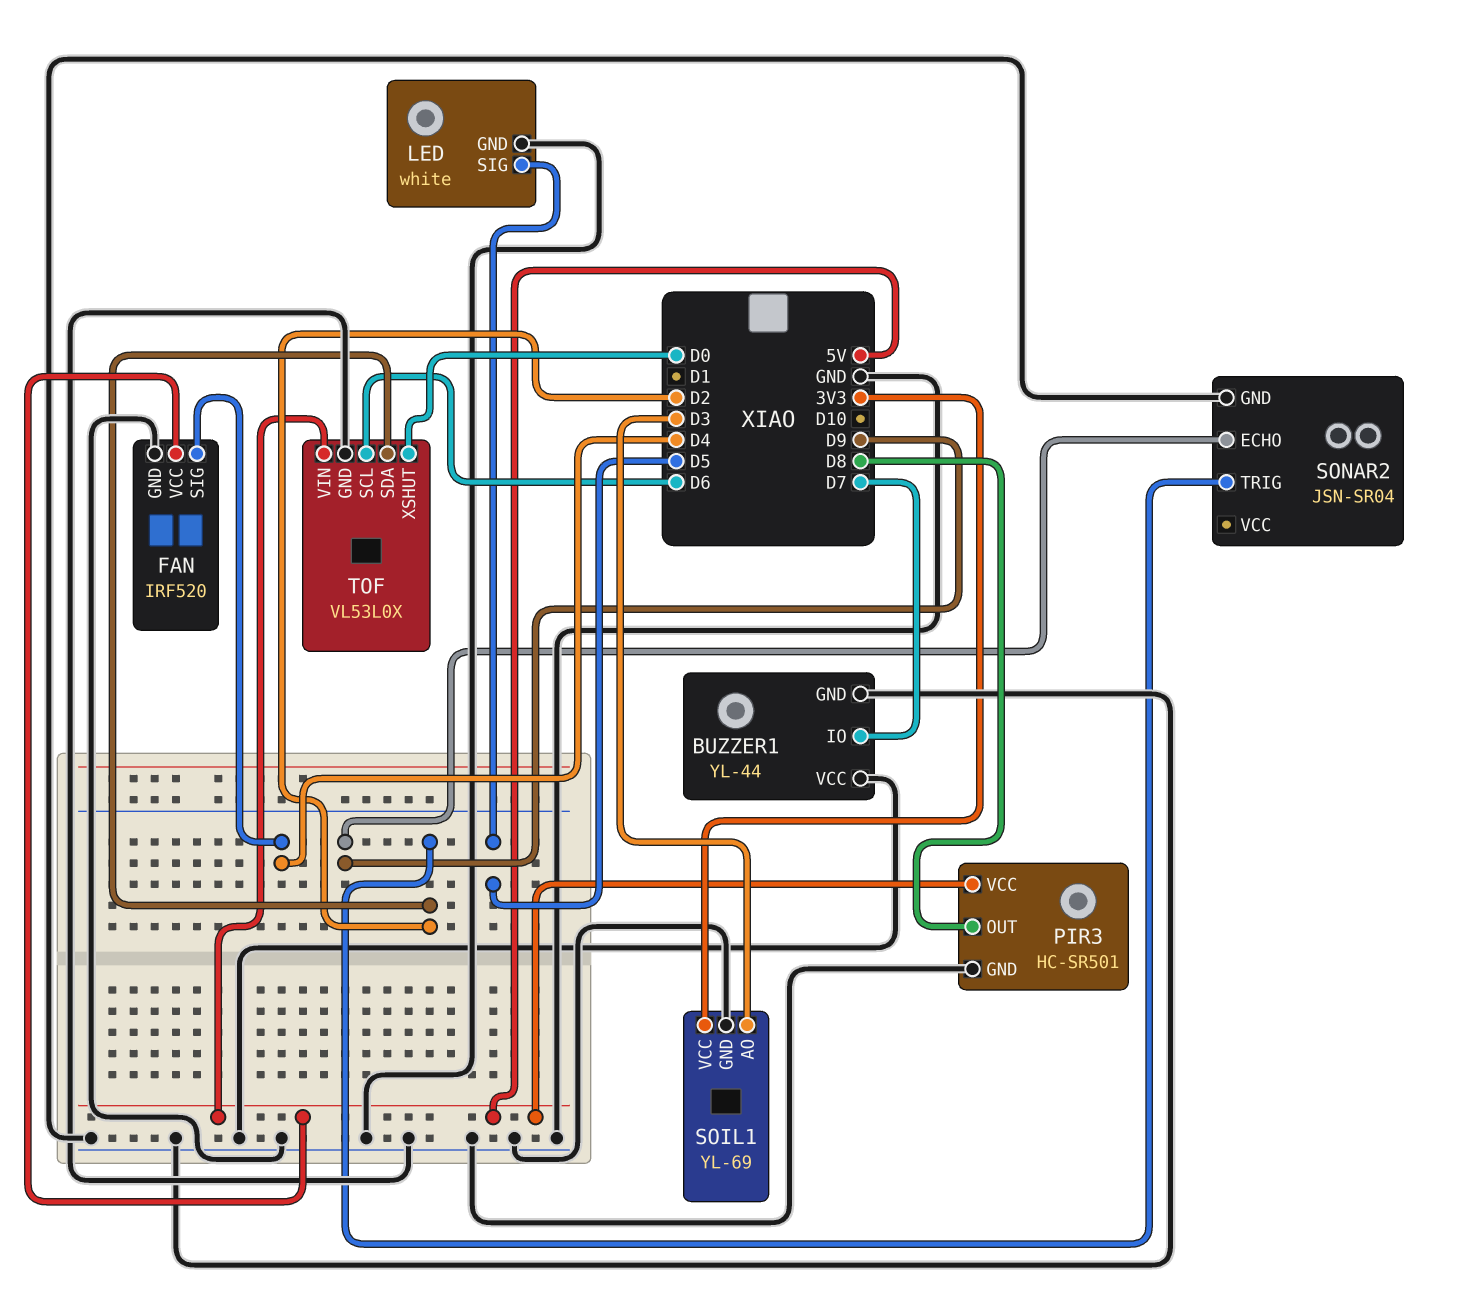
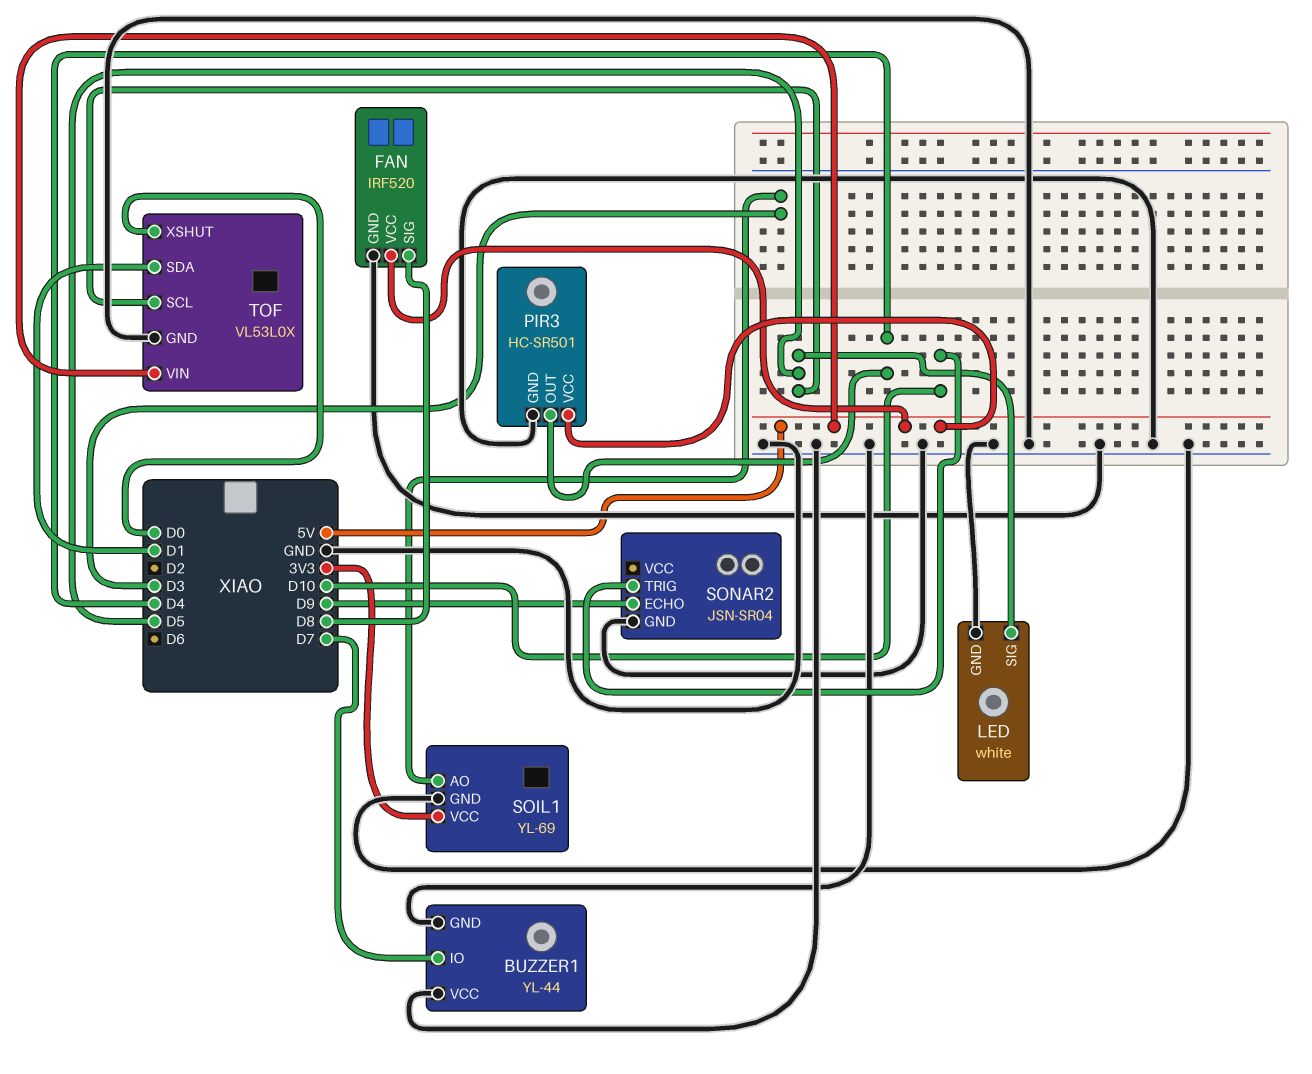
FAN pin SIG: D4 -> D8
PIR3 pin OUT: D8 -> D4
SONAR2 pin TRIG: D2 -> D10
TOF pin SCL: D6 -> D5
TOF pin SDA: D2 -> D1

